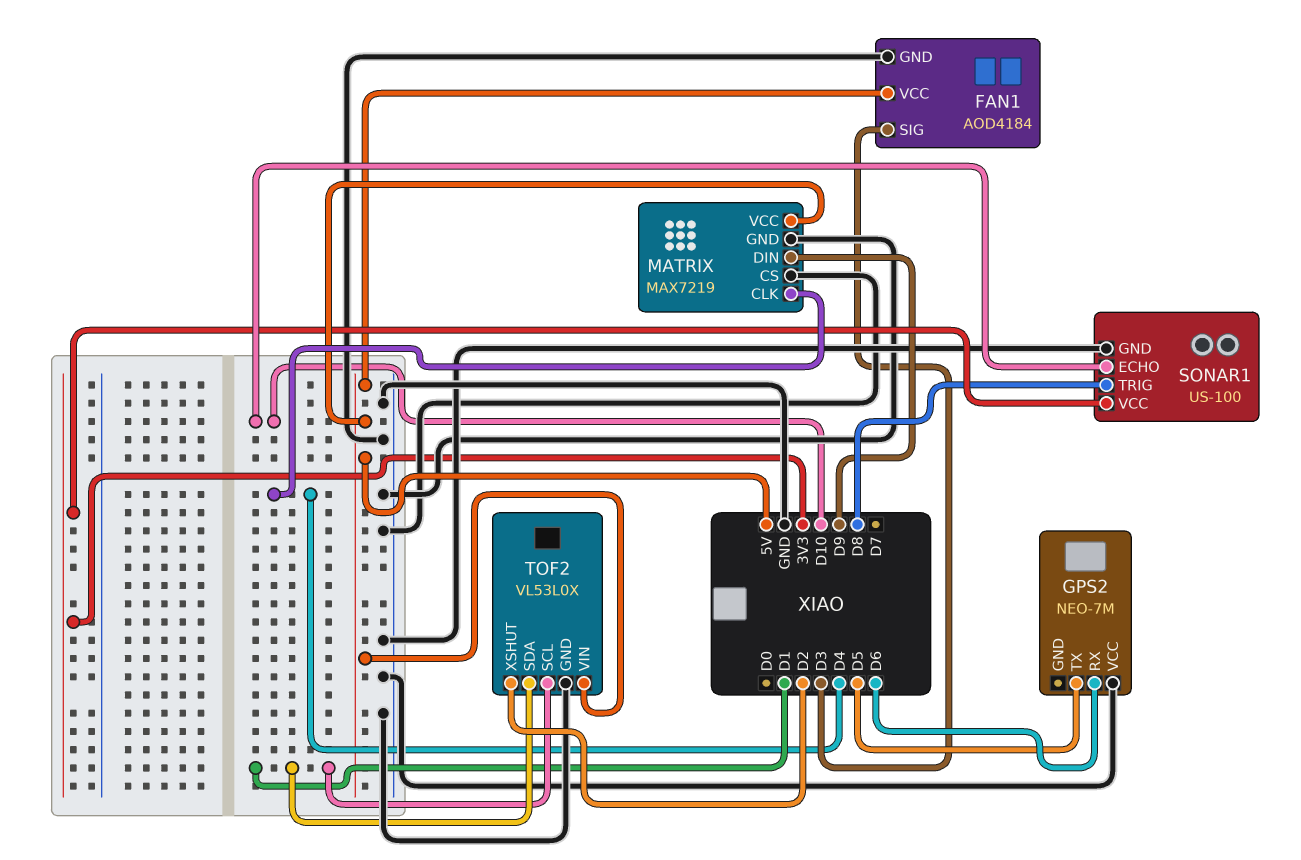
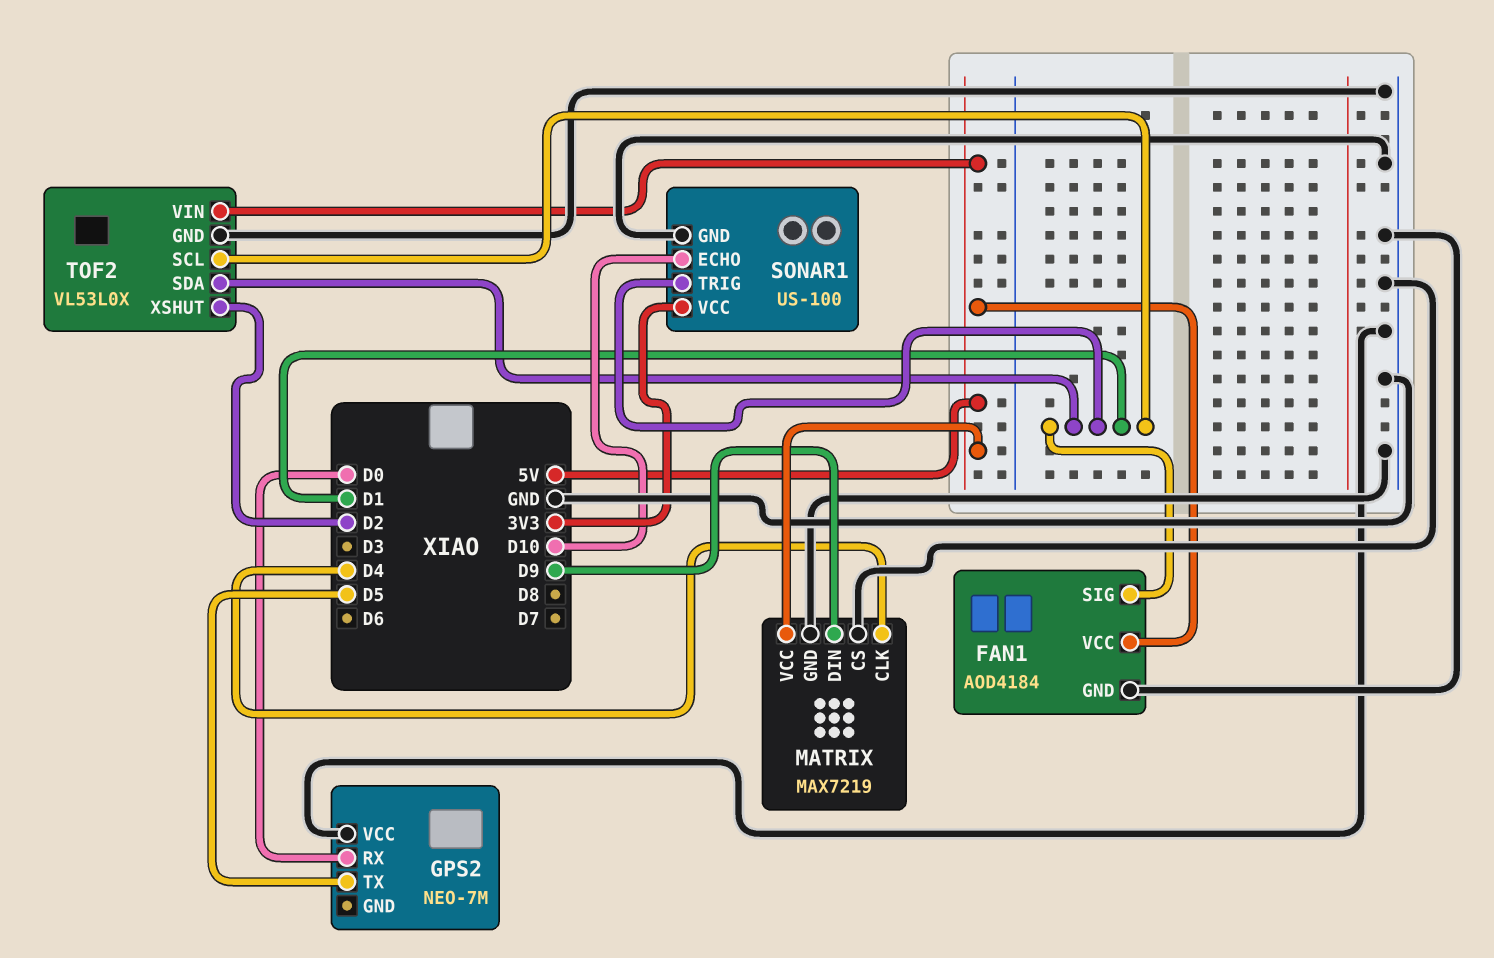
FAN1 pin SIG: D3 -> D1
GPS2 pin RX: D6 -> D0
SONAR1 pin TRIG: D8 -> D1

